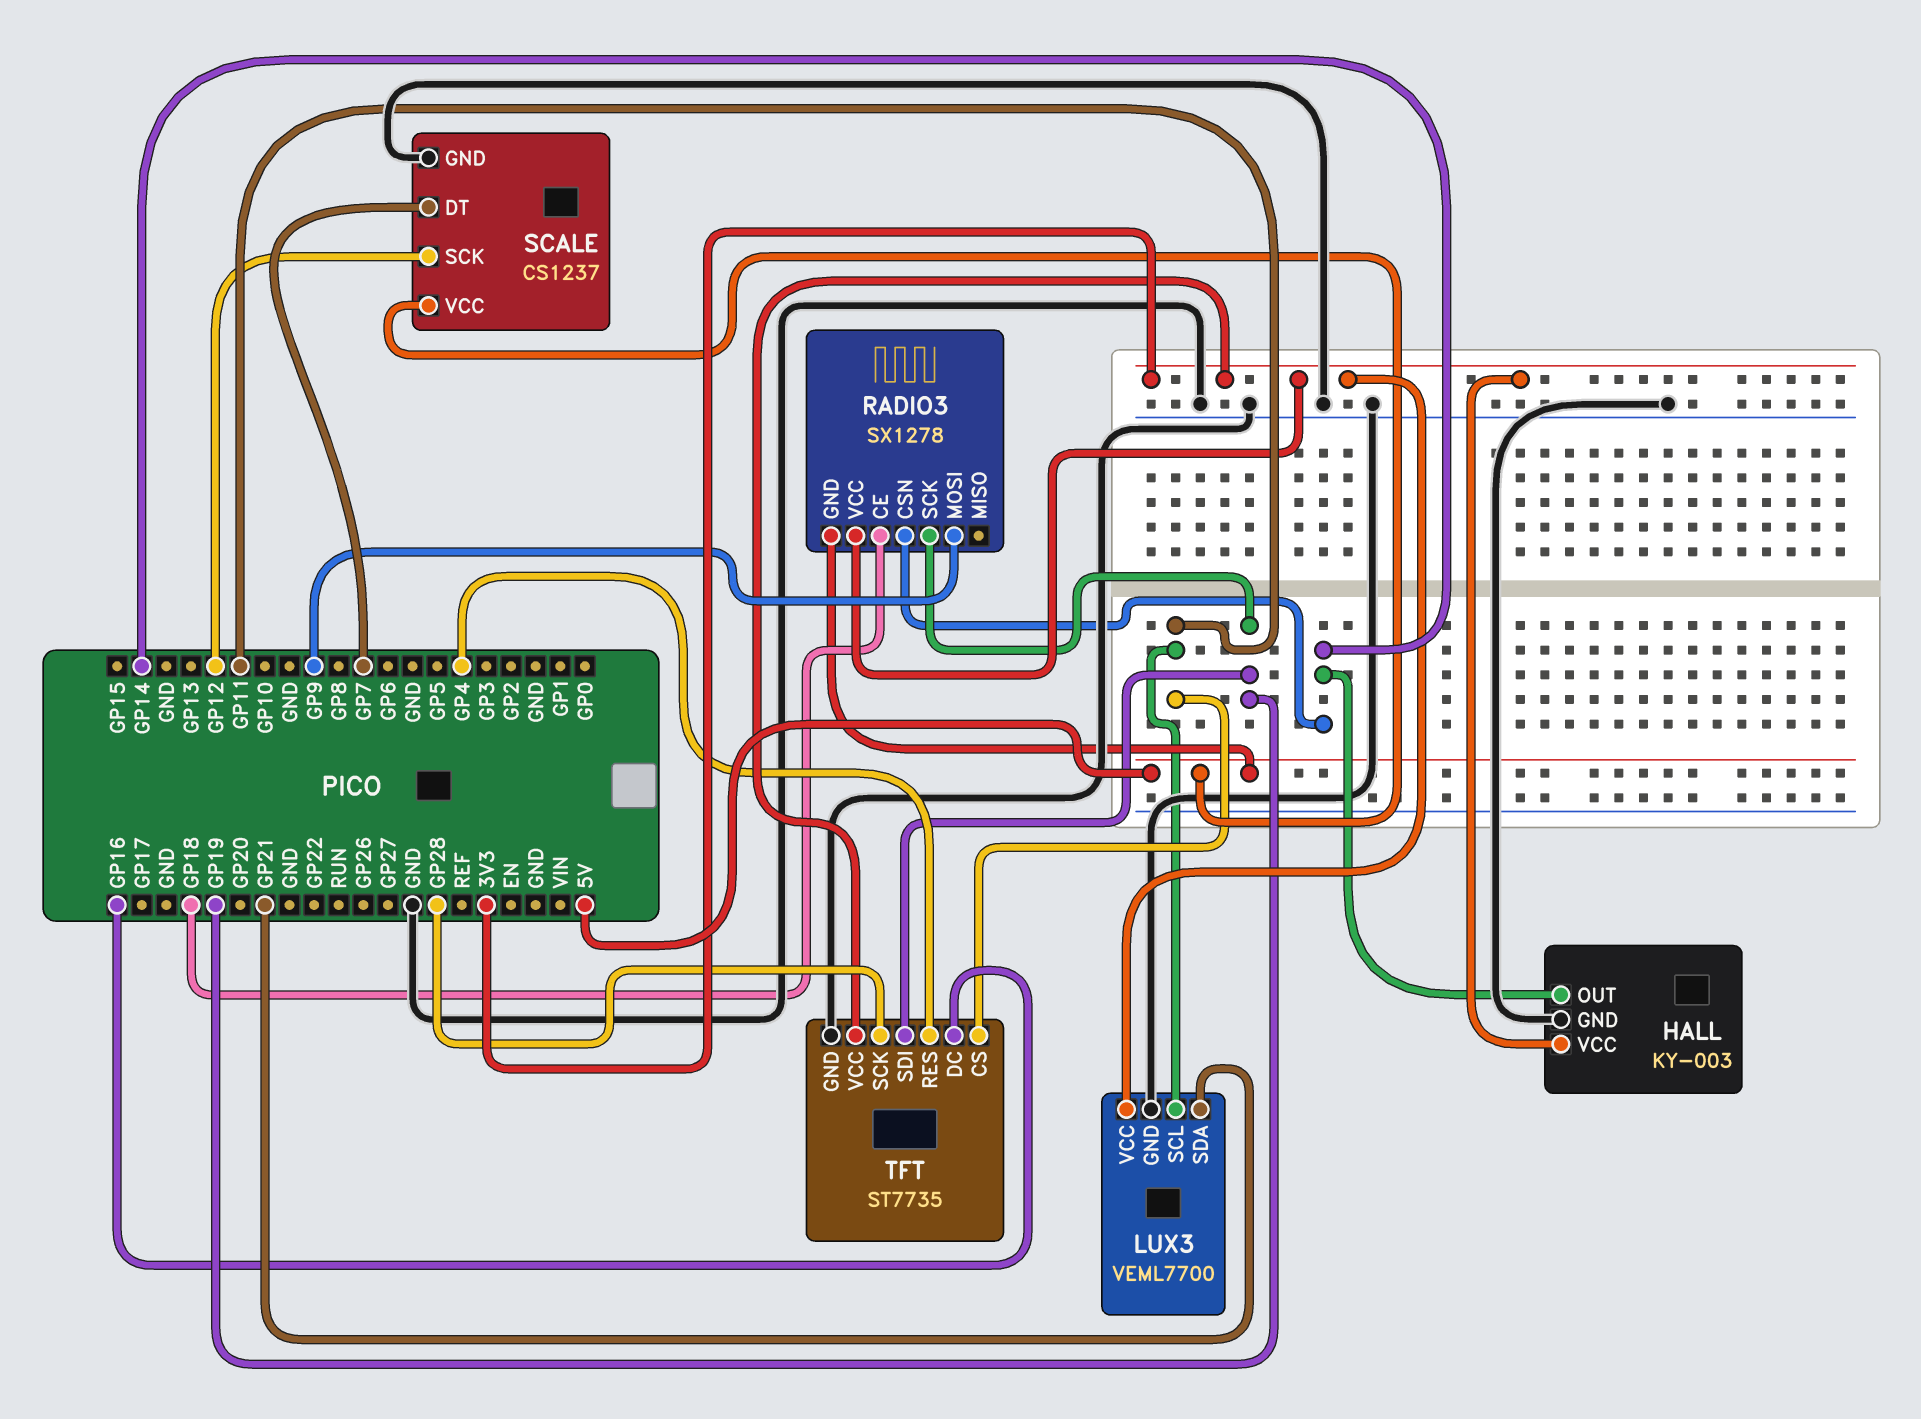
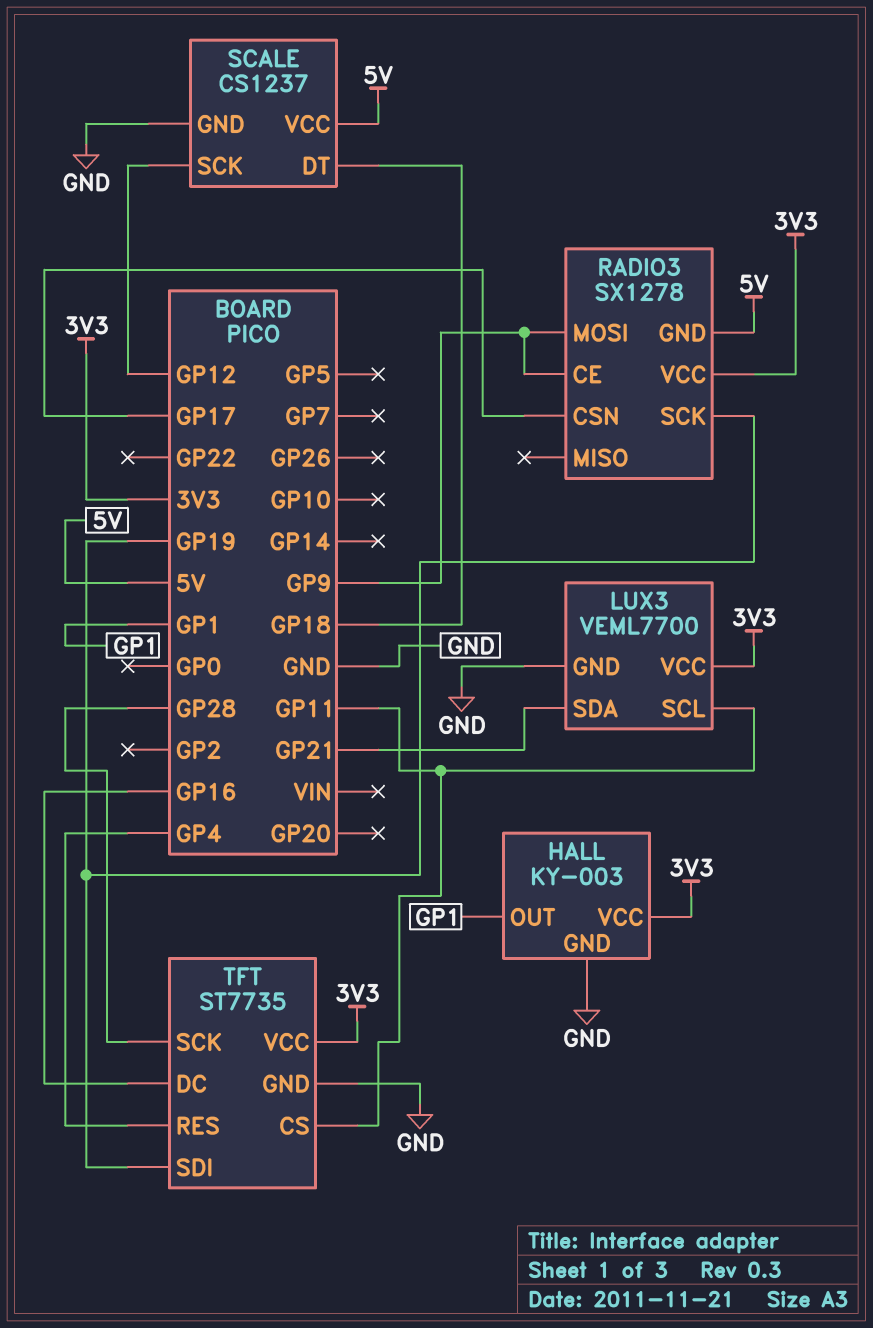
HALL pin OUT: GP14 -> GP1
RADIO3 pin CE: GP18 -> GP9
RADIO3 pin CSN: GP14 -> GP17
SCALE pin DT: GP7 -> GP18

